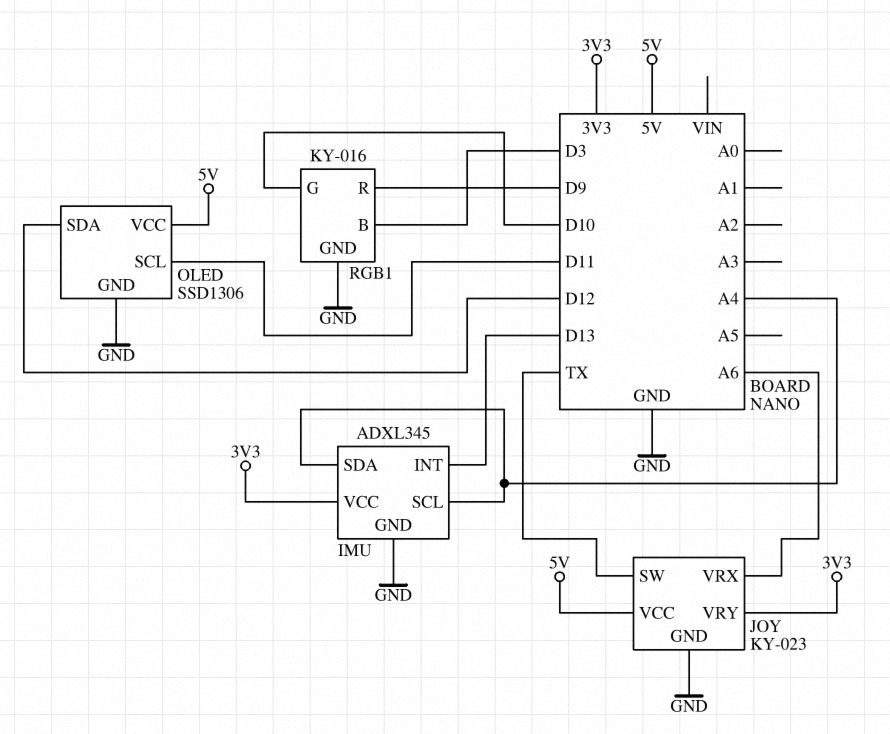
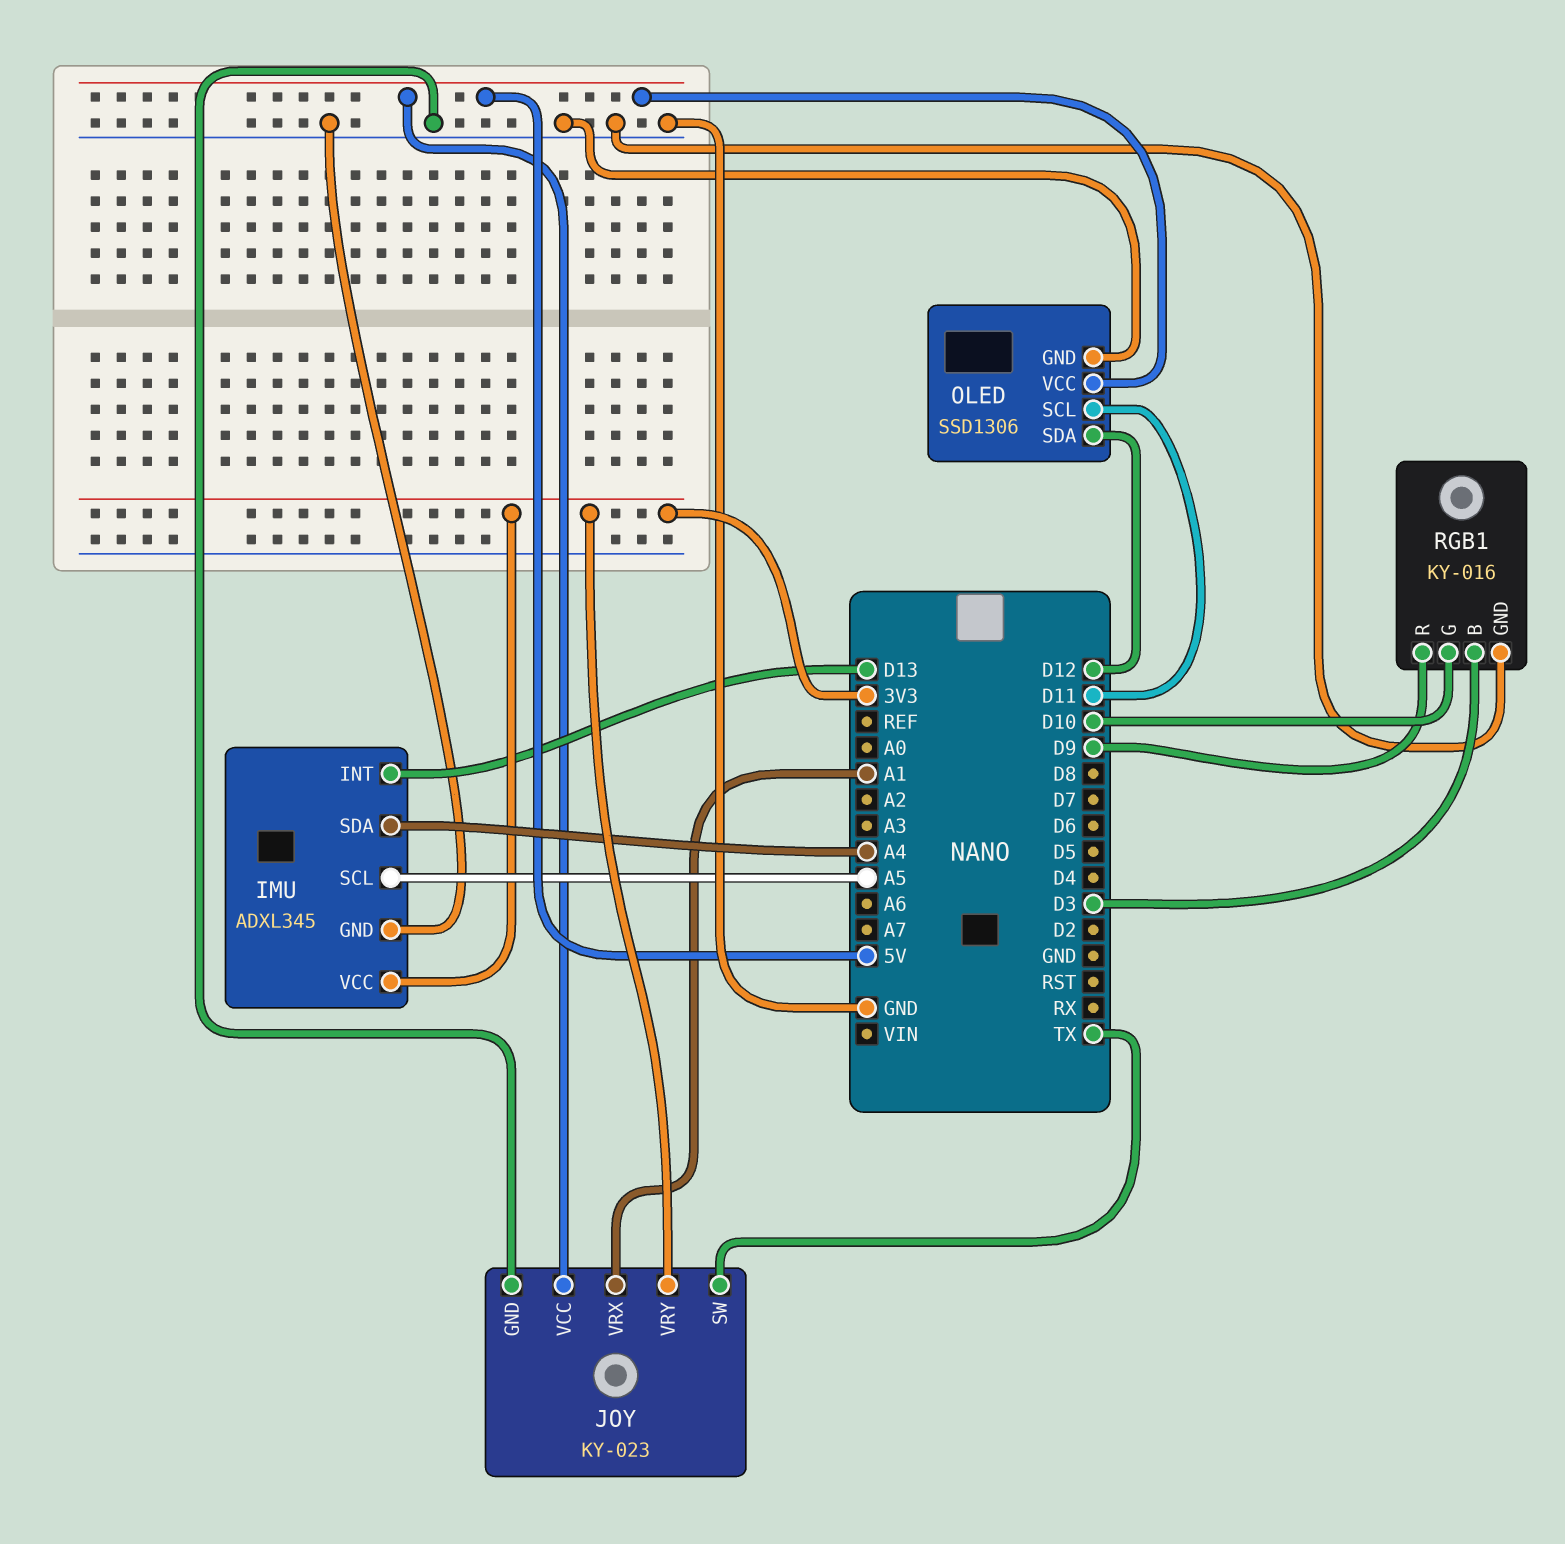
IMU pin SCL: A4 -> A5
JOY pin VRX: A6 -> A1

